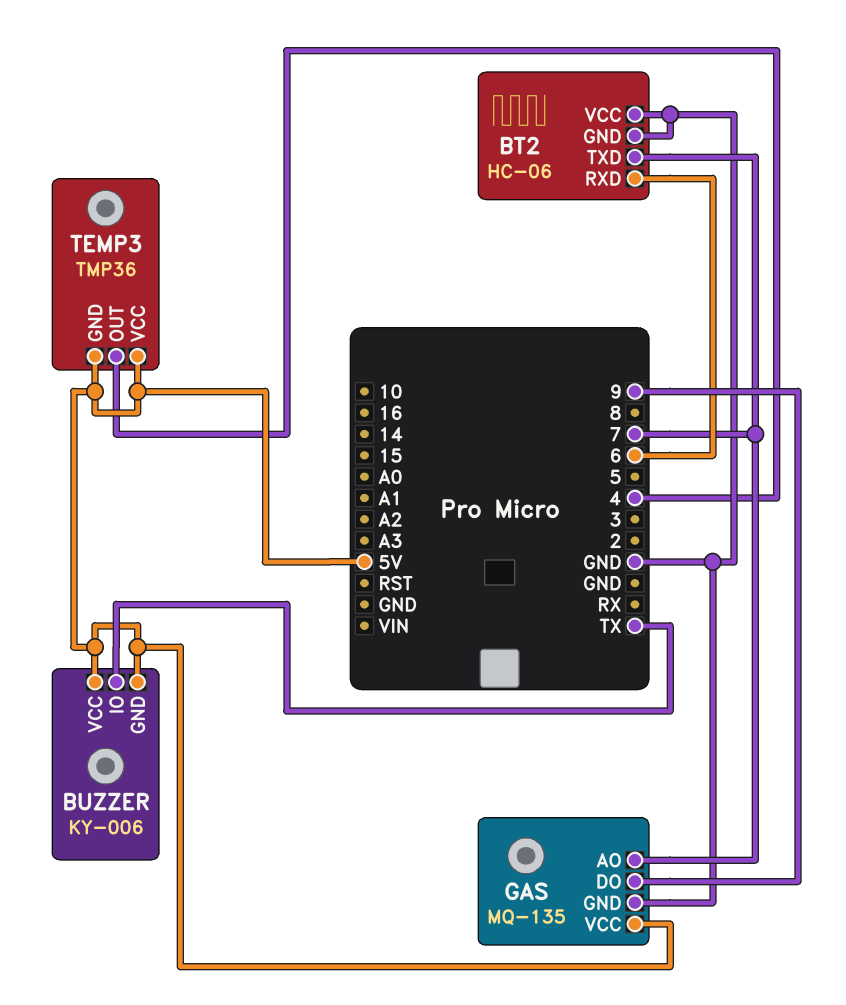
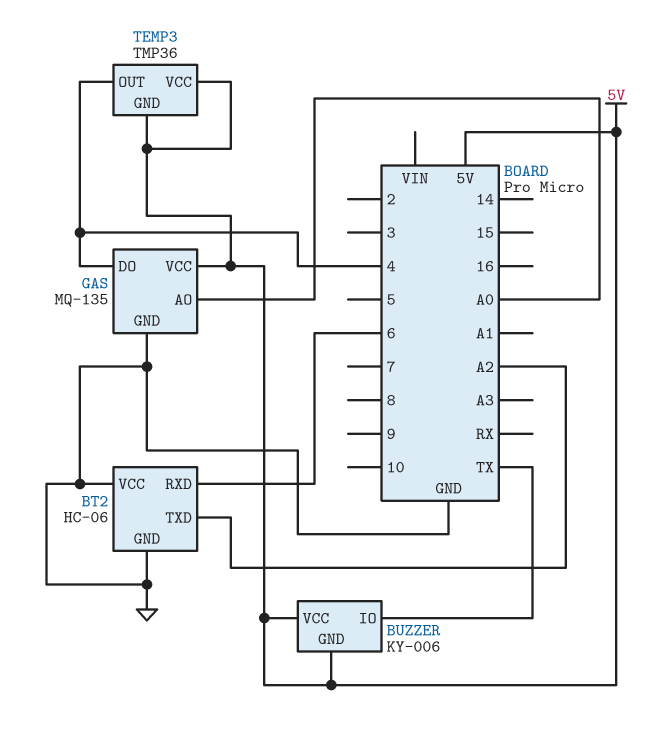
BT2 pin TXD: 7 -> A2
GAS pin AO: 7 -> A0
GAS pin DO: 9 -> 4

